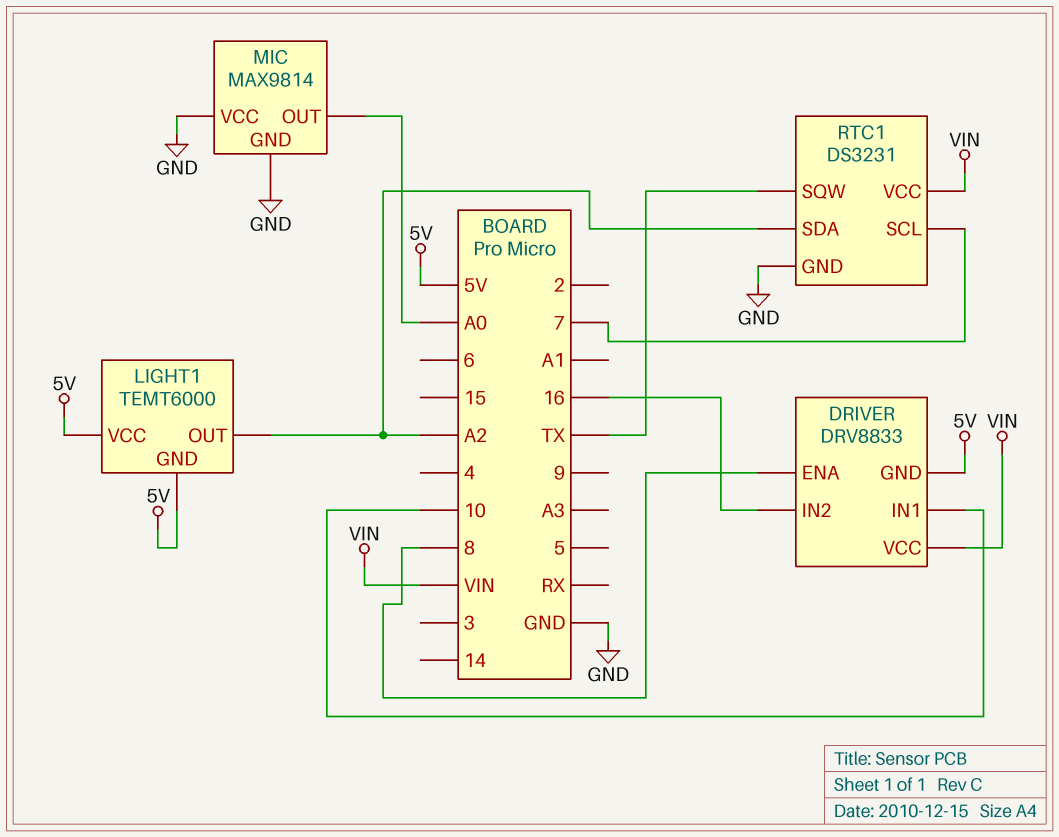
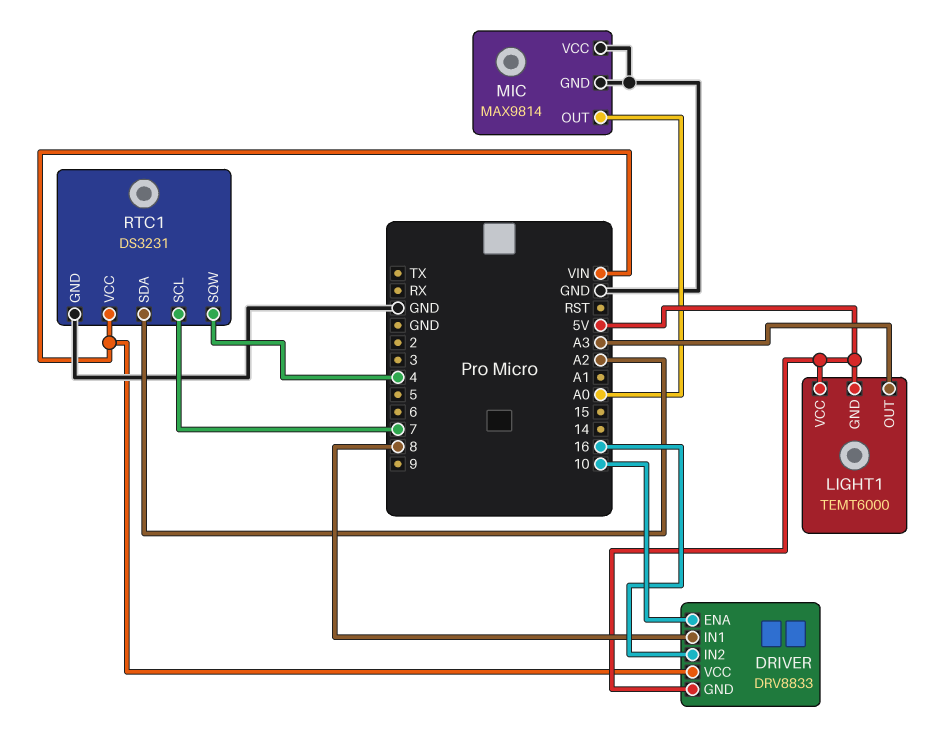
DRIVER pin ENA: 8 -> 10
DRIVER pin IN1: 10 -> 8
LIGHT1 pin OUT: A2 -> A3
RTC1 pin SQW: TX -> 4

